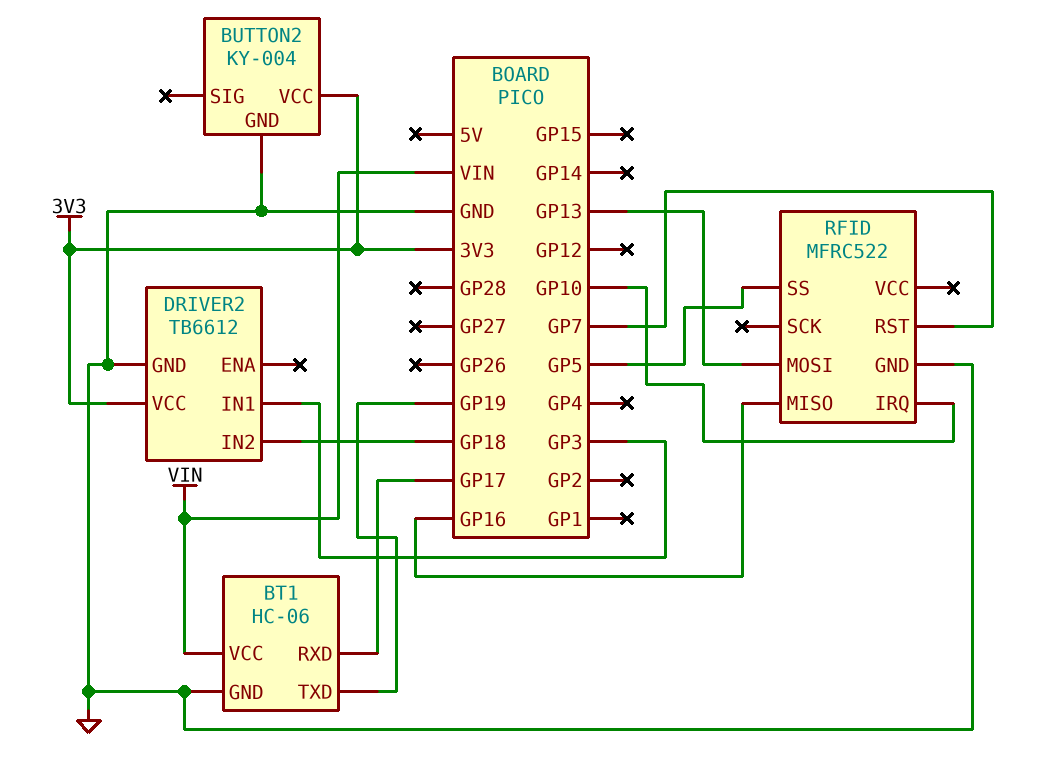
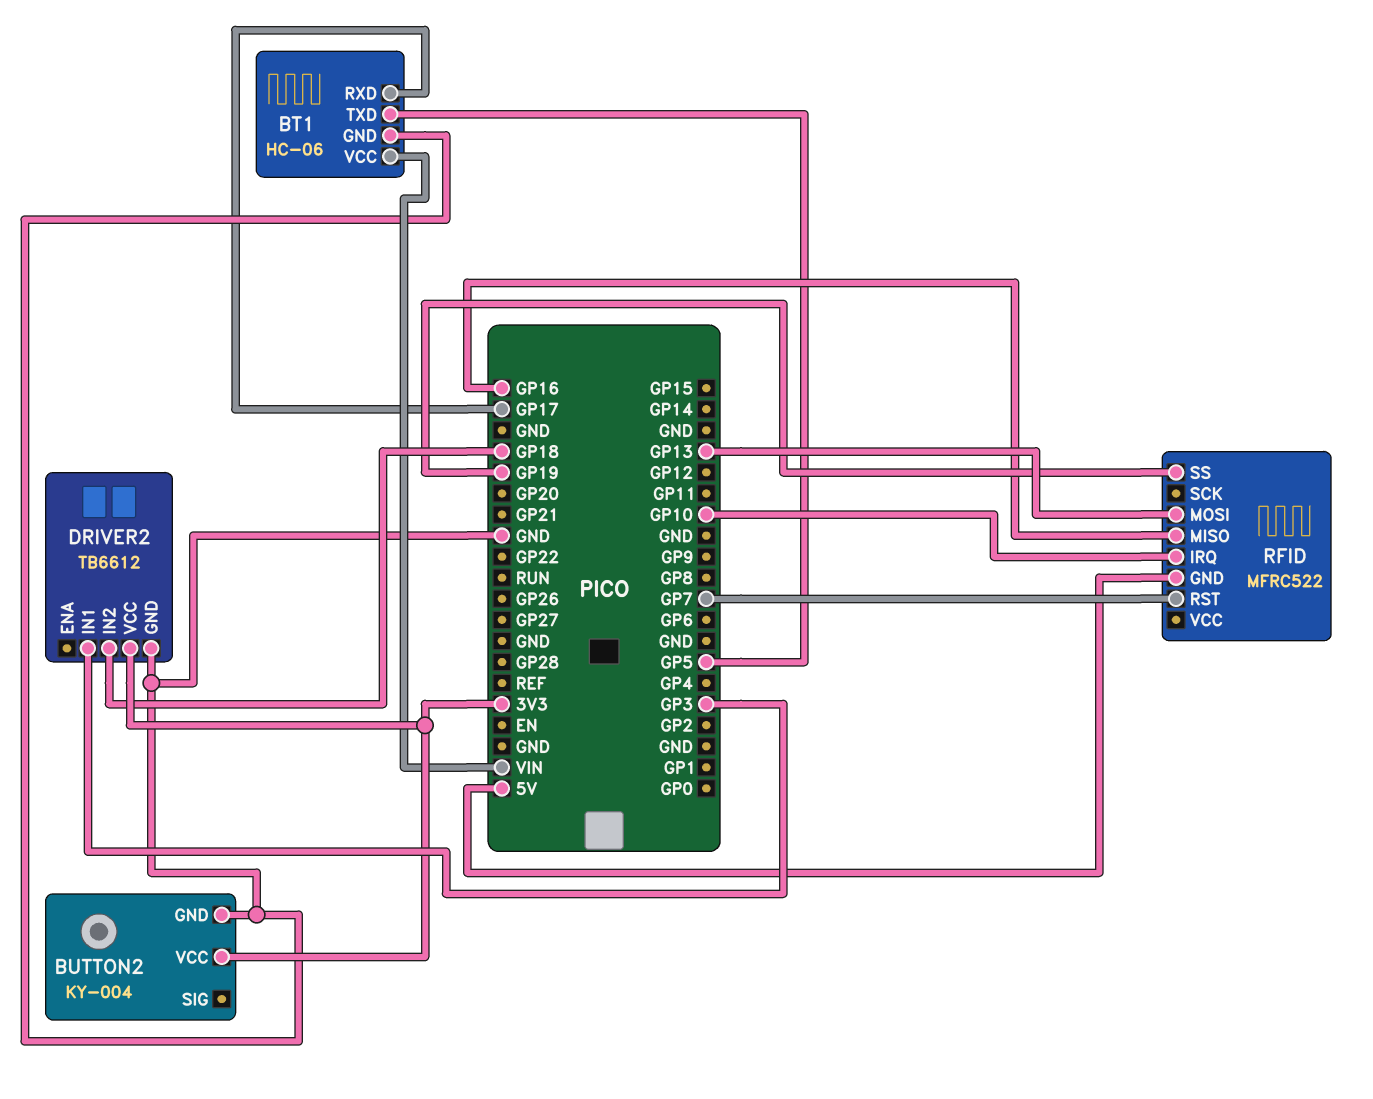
BT1 pin TXD: GP19 -> GP5
RFID pin GND: GND -> 5V
RFID pin SS: GP5 -> GP19

